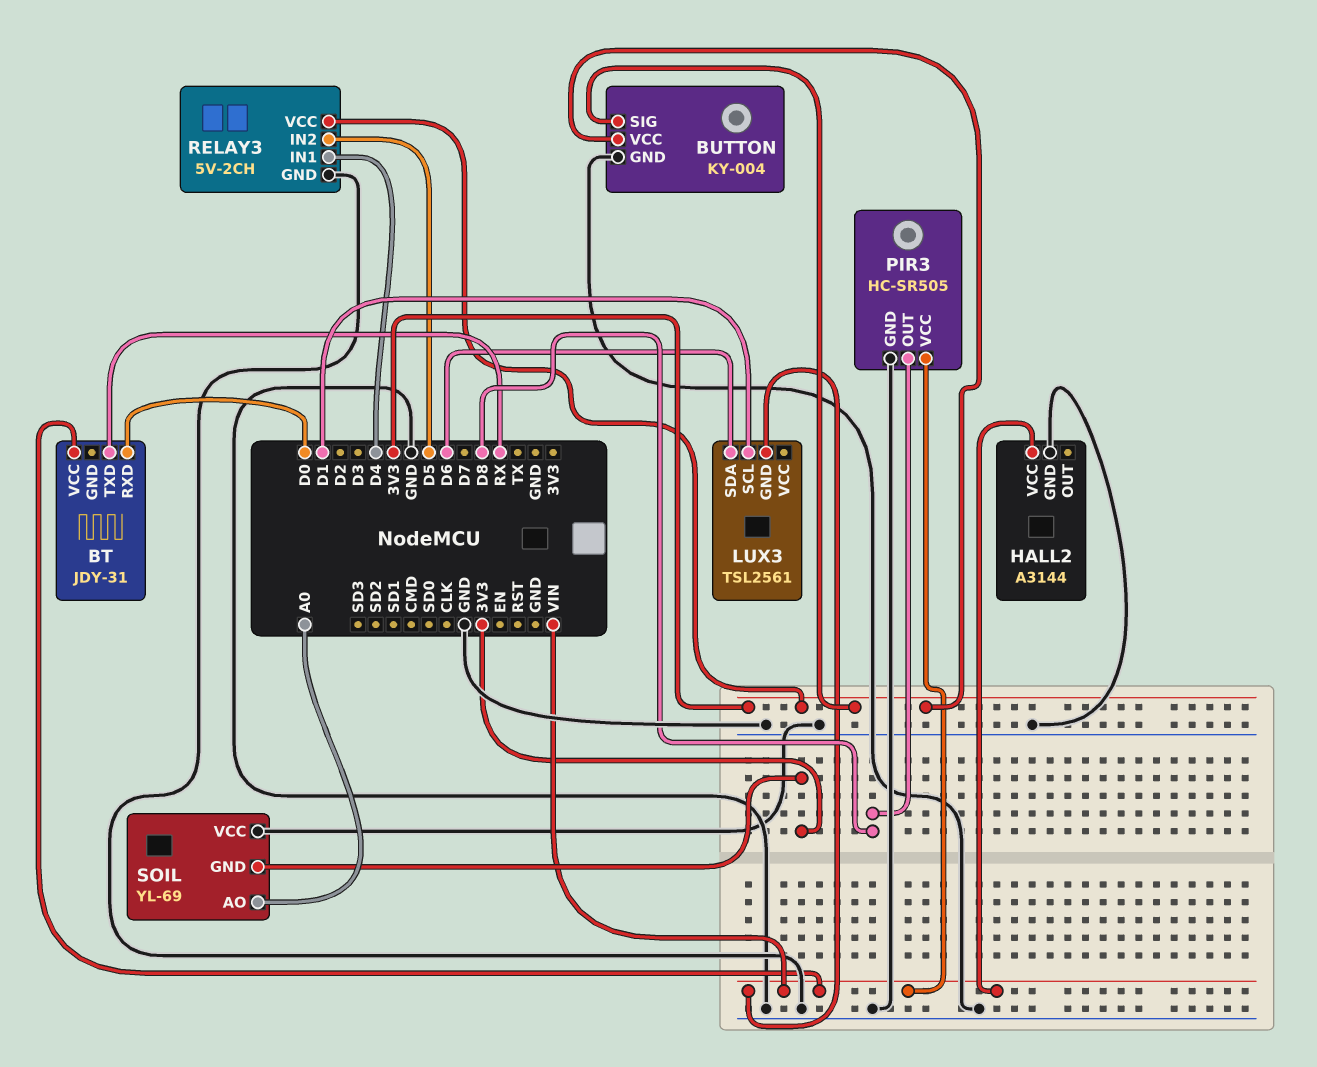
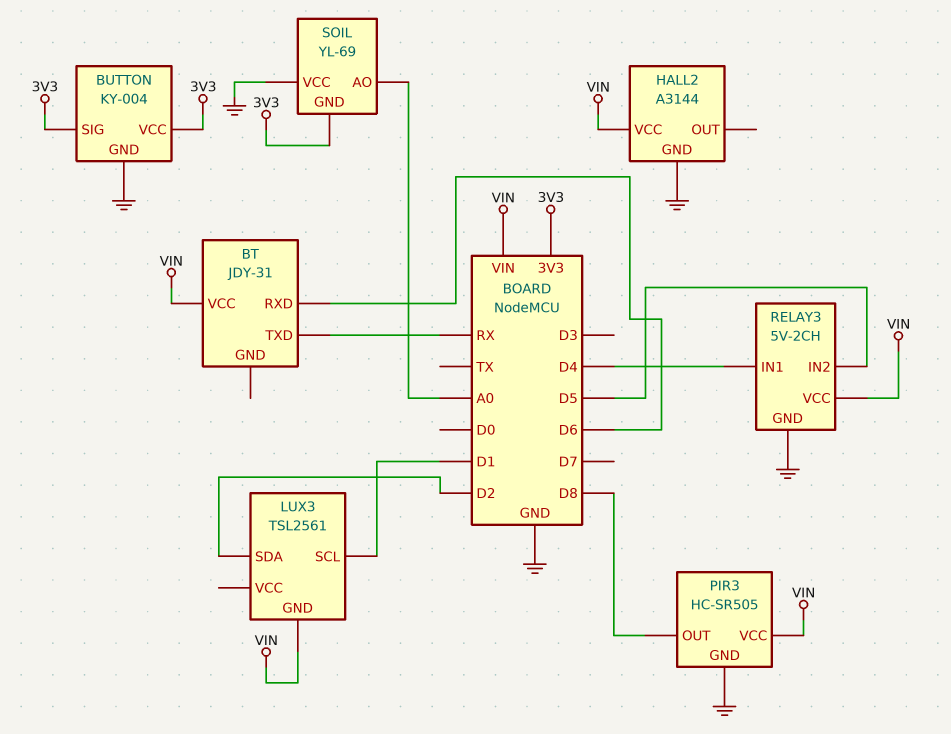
BT pin RXD: D0 -> D6
LUX3 pin SDA: D6 -> D2
RELAY3 pin VCC: 3V3 -> VIN

